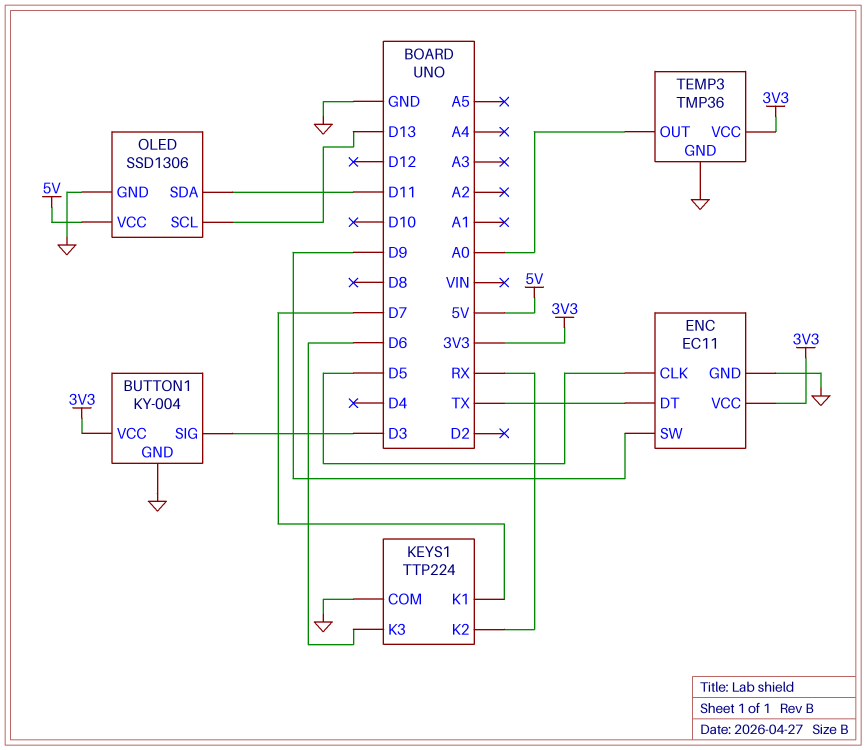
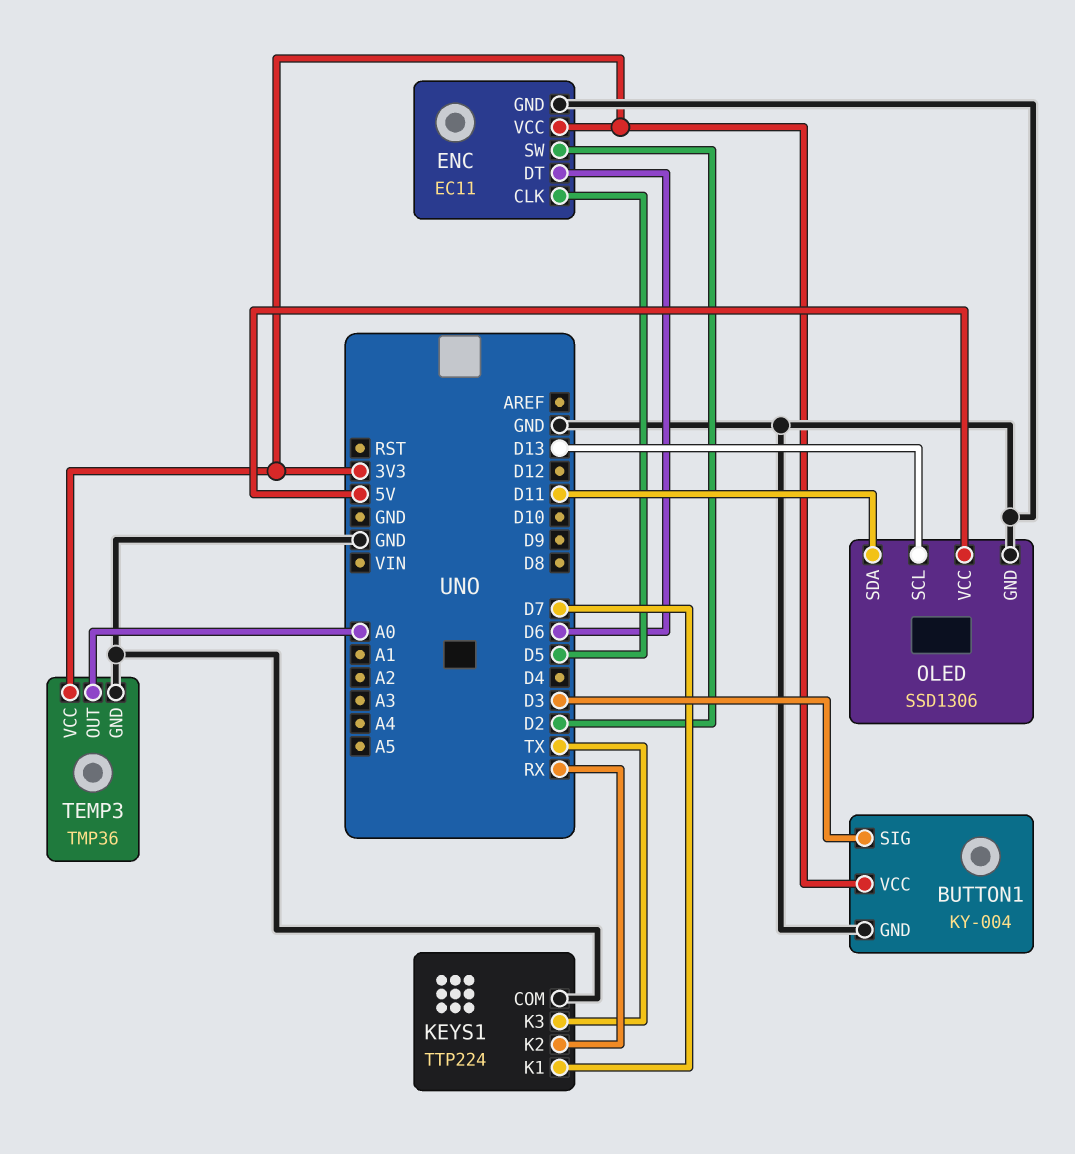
ENC pin DT: TX -> D6
ENC pin SW: D9 -> D2
KEYS1 pin K3: D6 -> TX

